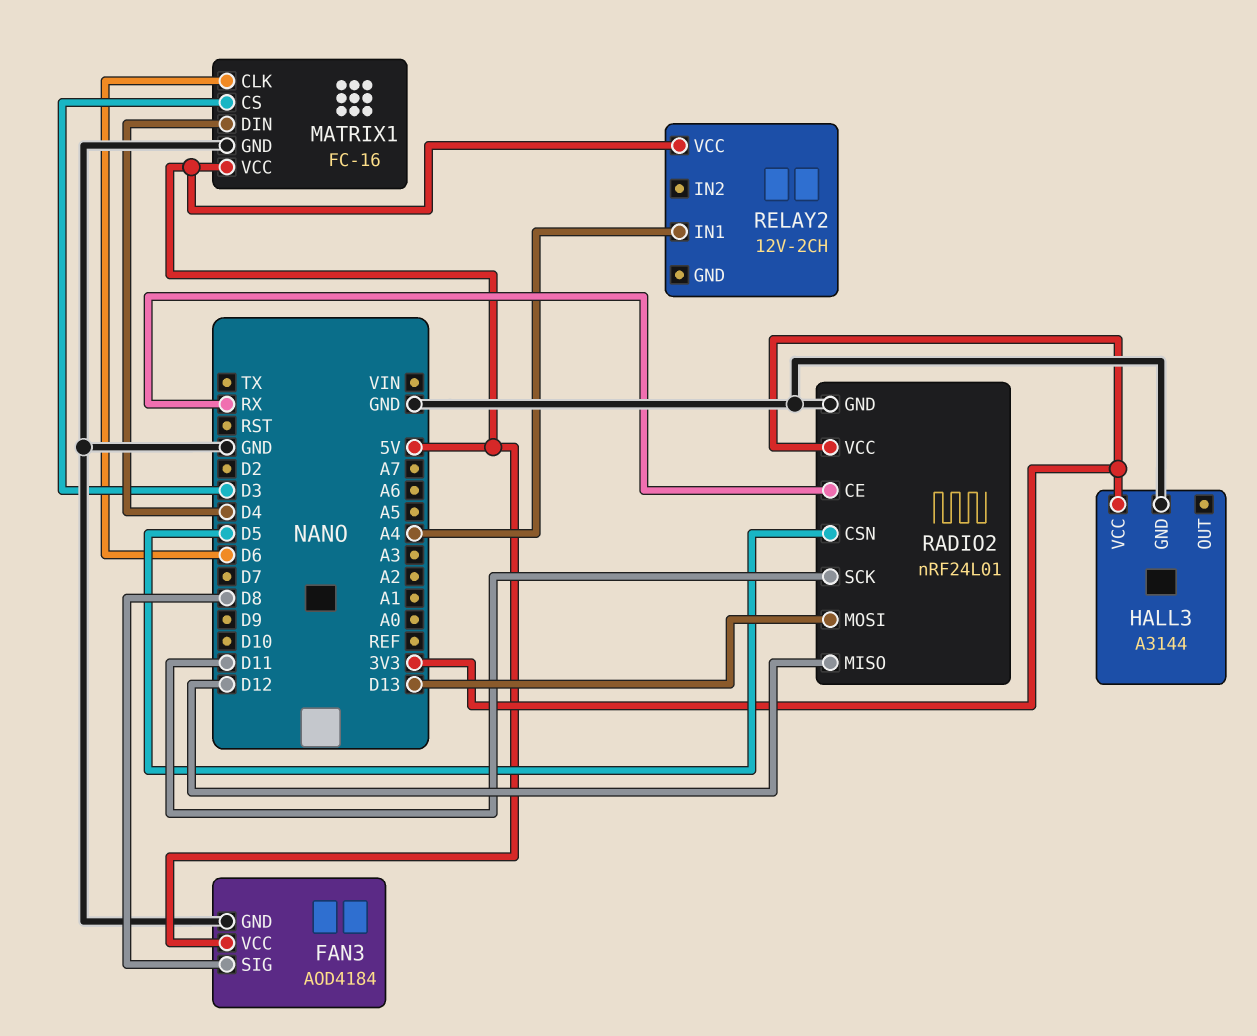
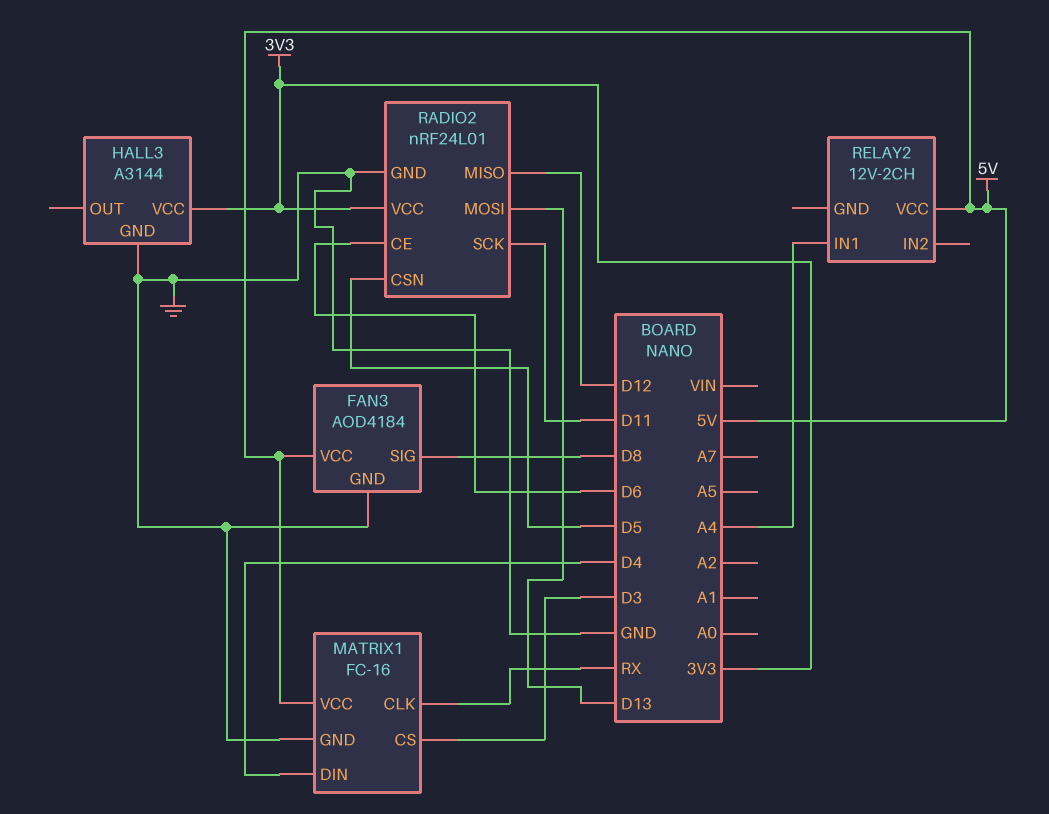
MATRIX1 pin CLK: D6 -> RX
RADIO2 pin CE: RX -> D6

